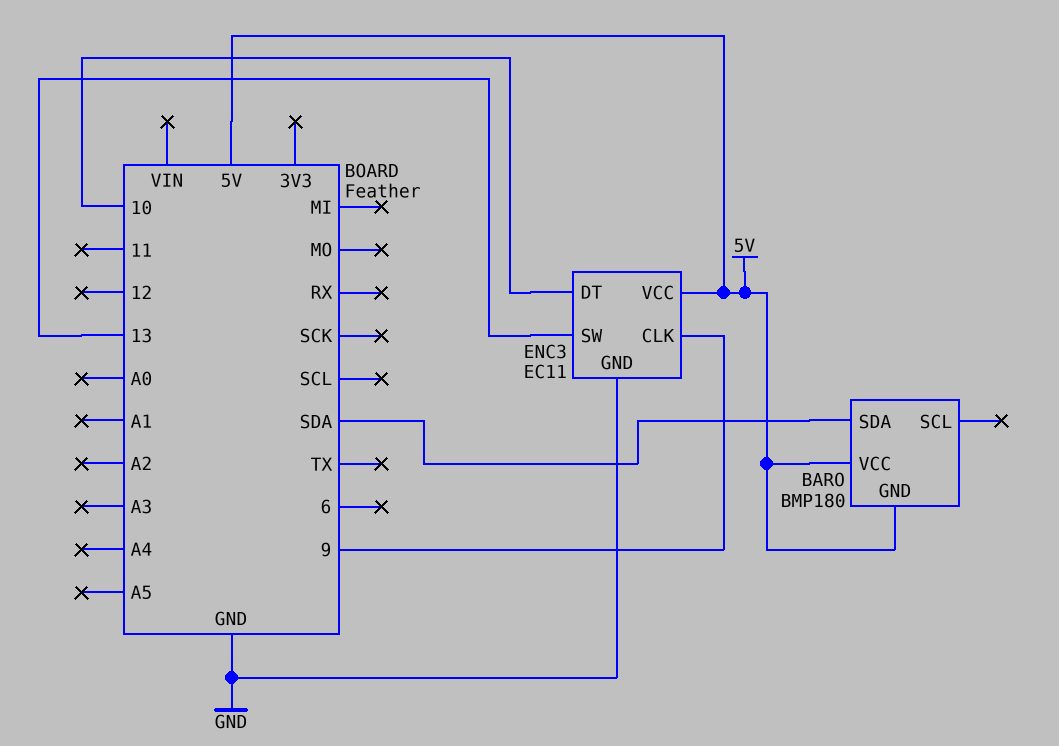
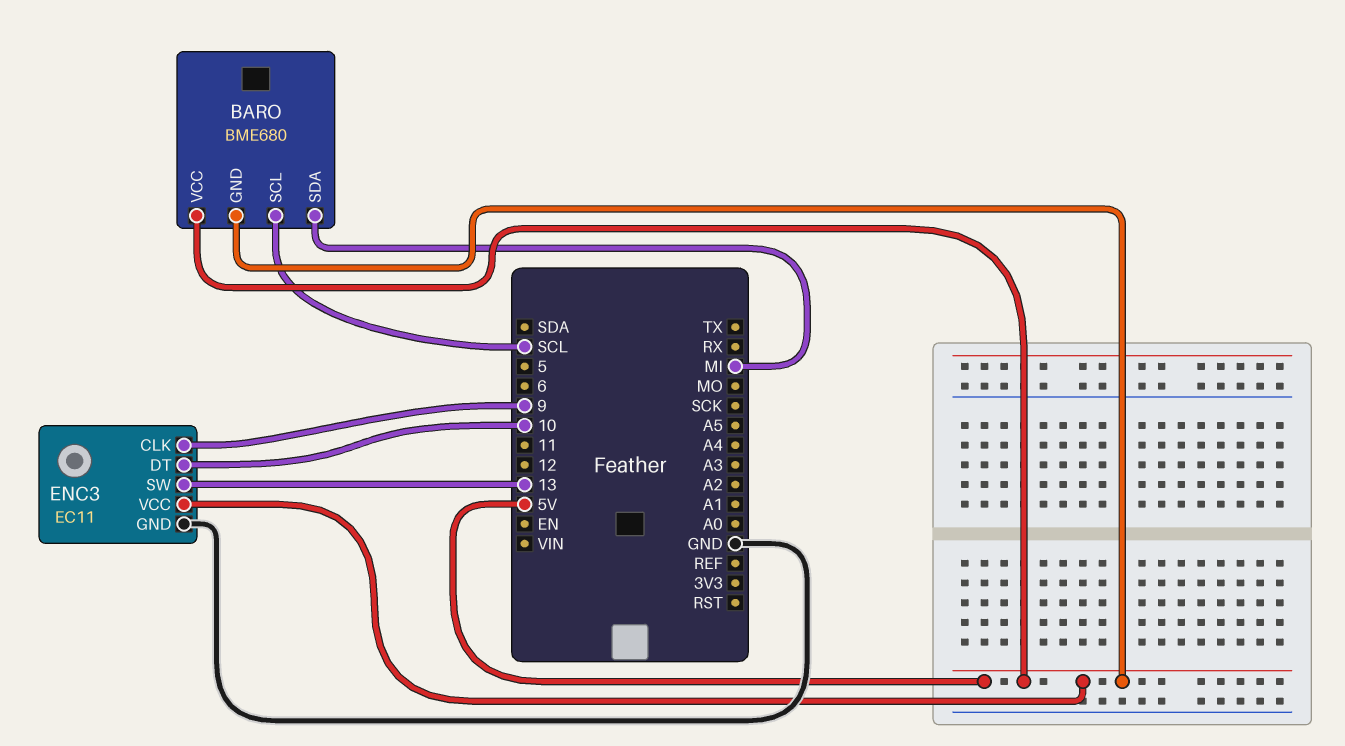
BARO: BMP180 -> BME680
BARO pin SCL: none -> SCL
BARO pin SDA: SDA -> MI

